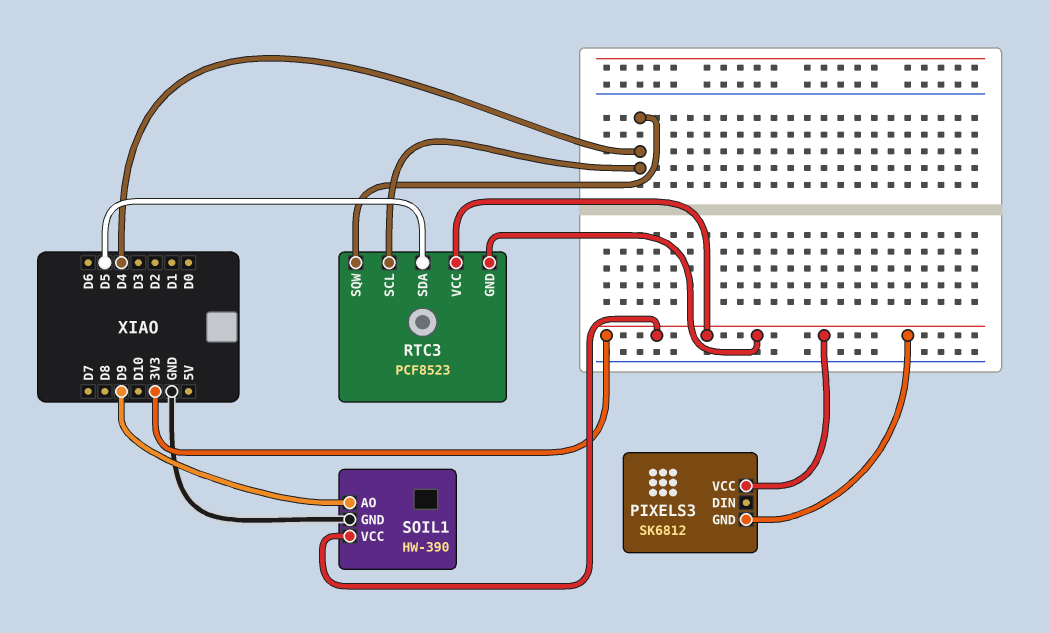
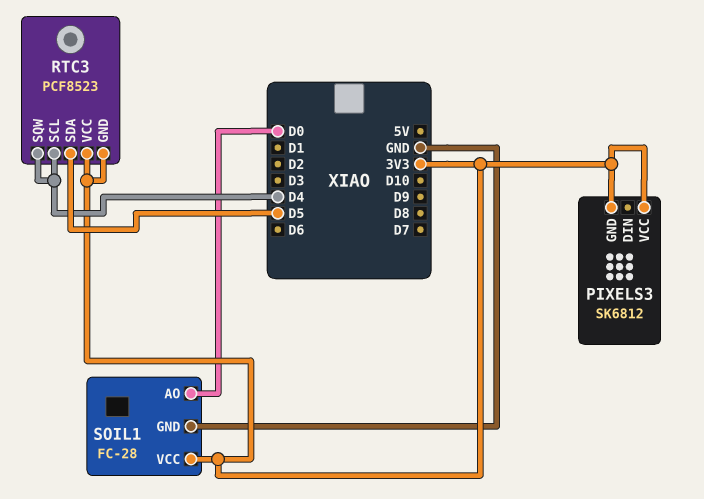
SOIL1: HW-390 -> FC-28
SOIL1 pin AO: D9 -> D0

